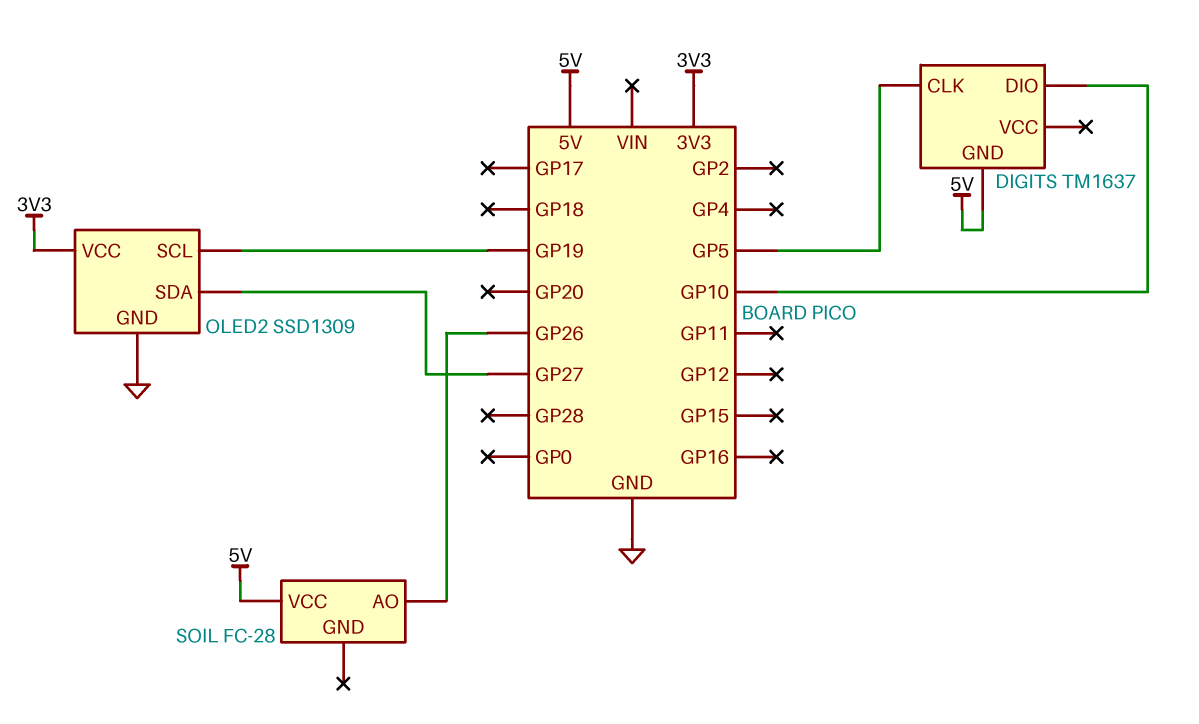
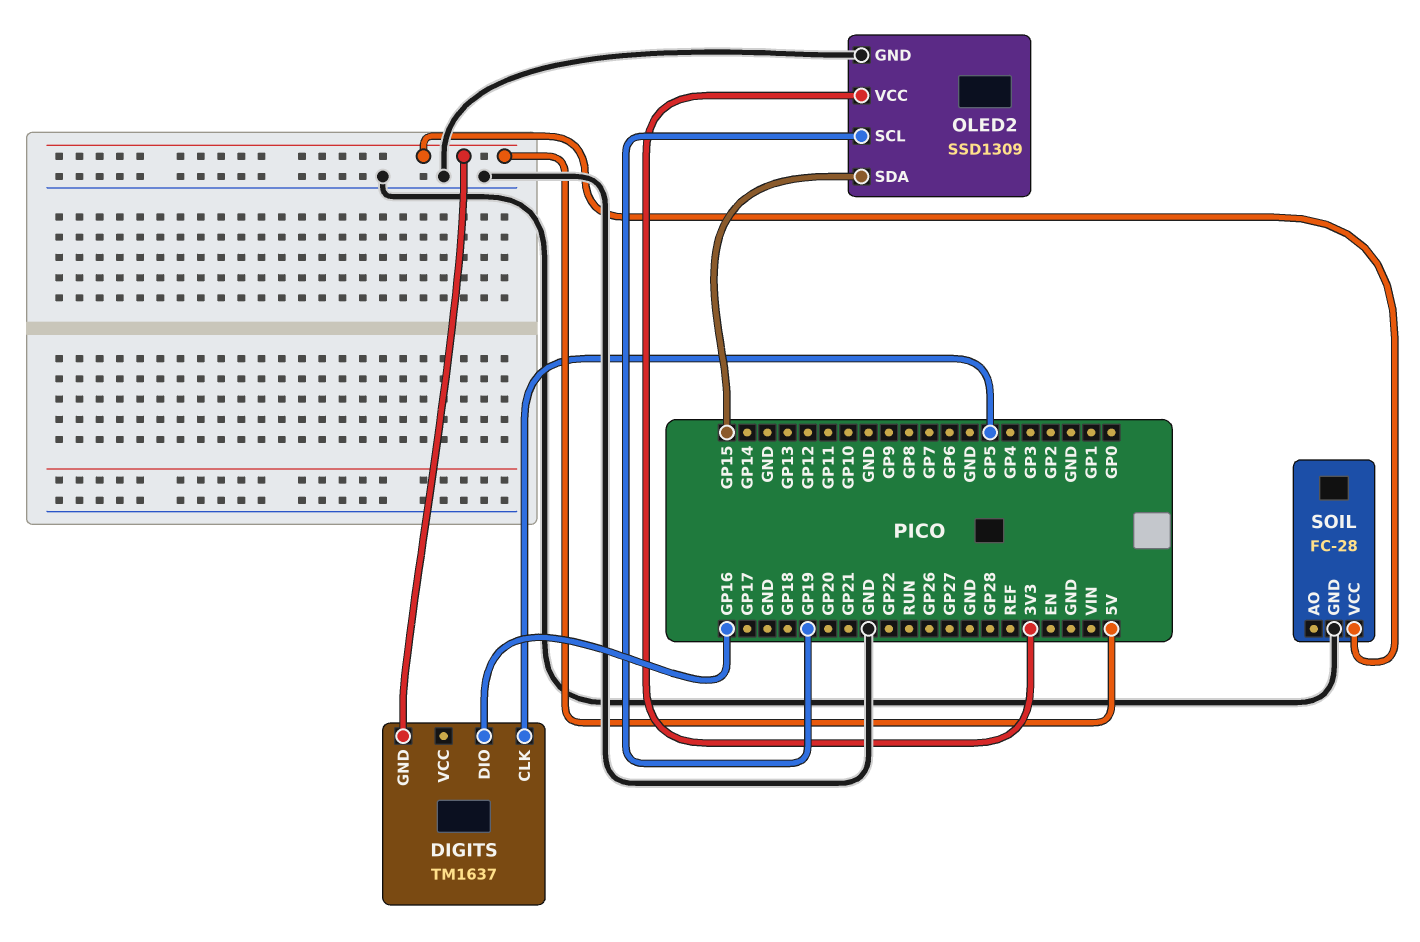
DIGITS pin DIO: GP10 -> GP16
OLED2 pin SDA: GP27 -> GP15
SOIL pin AO: GP26 -> none
SOIL pin GND: none -> GND

